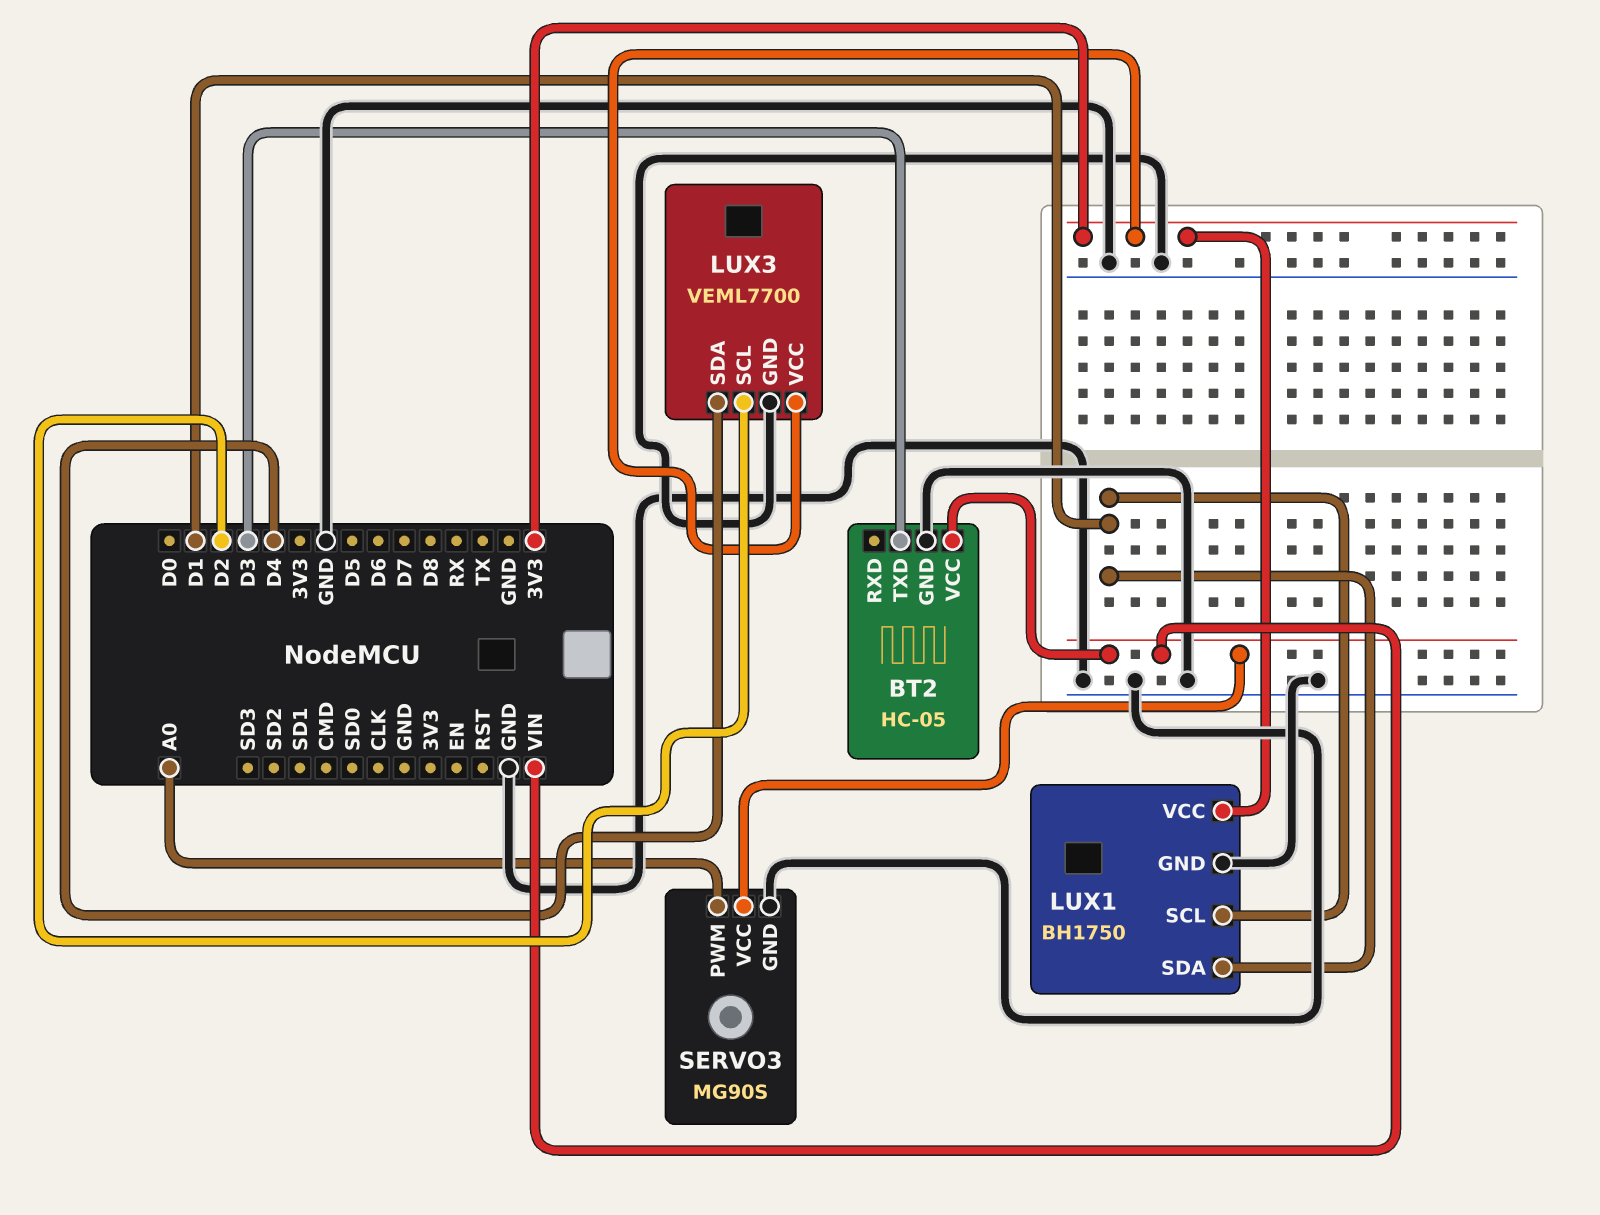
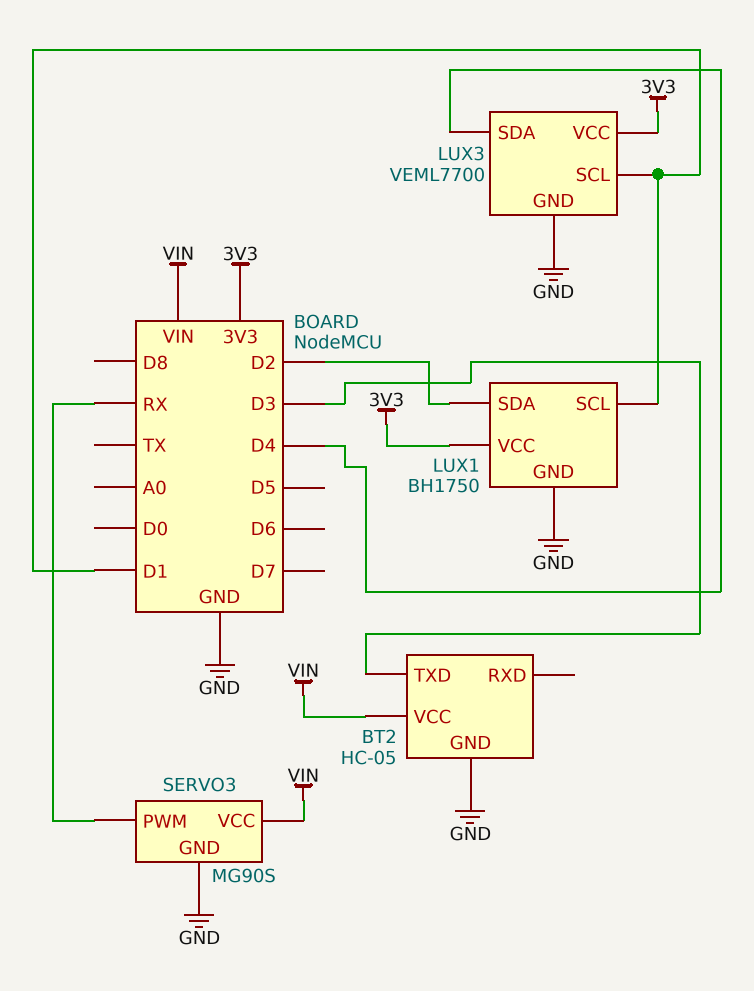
LUX1 pin SDA: D1 -> D2
LUX3 pin SCL: D2 -> D1
SERVO3 pin PWM: A0 -> RX

